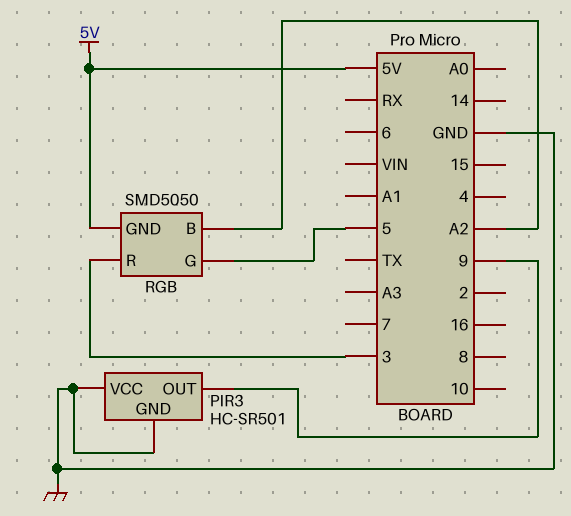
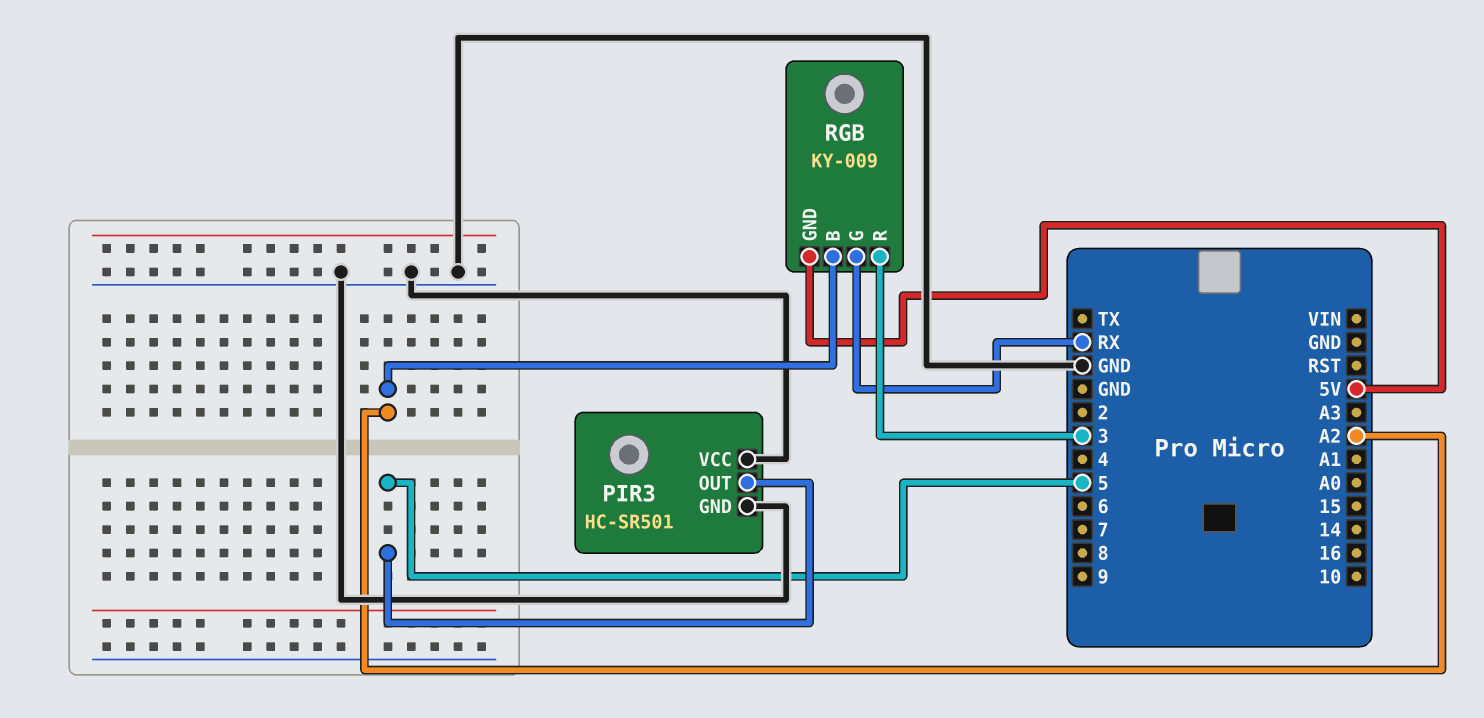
PIR3 pin OUT: 9 -> 5
RGB: SMD5050 -> KY-009
RGB pin G: 5 -> RX

